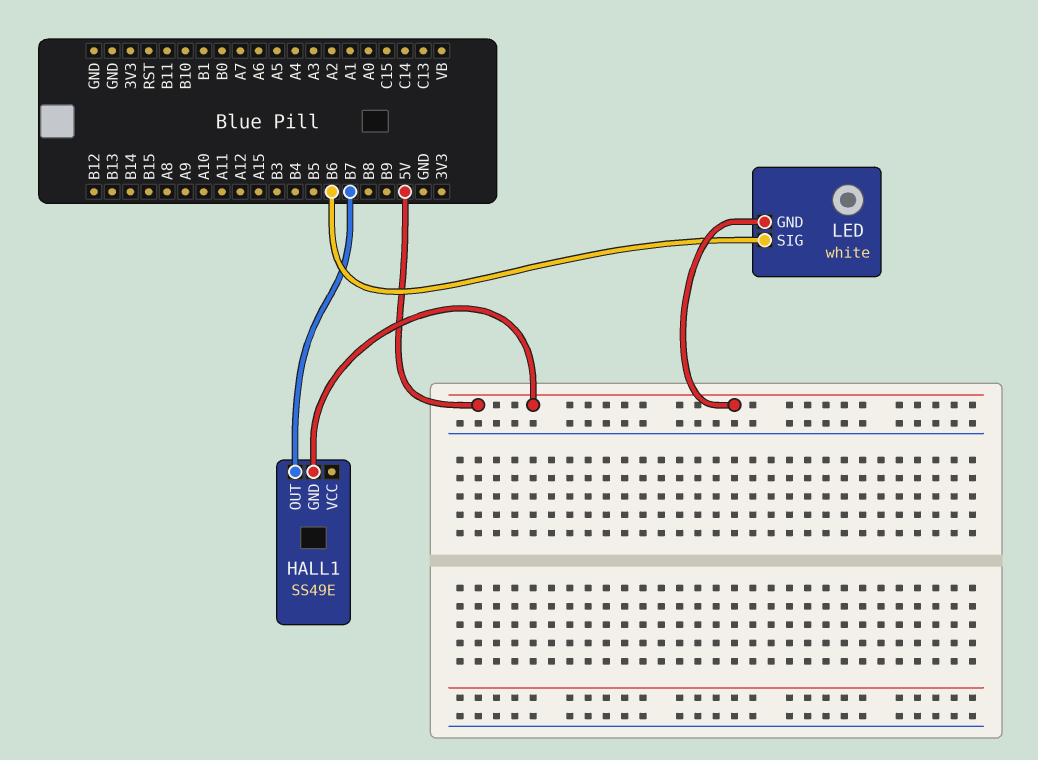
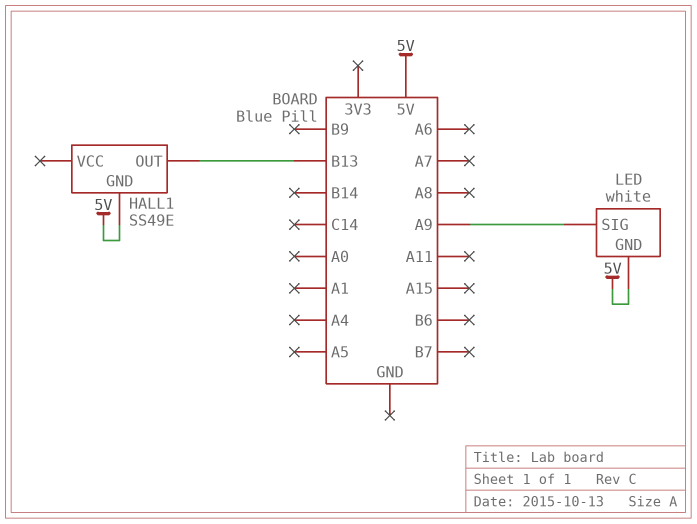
HALL1 pin OUT: B7 -> B13
LED pin SIG: B6 -> A9

